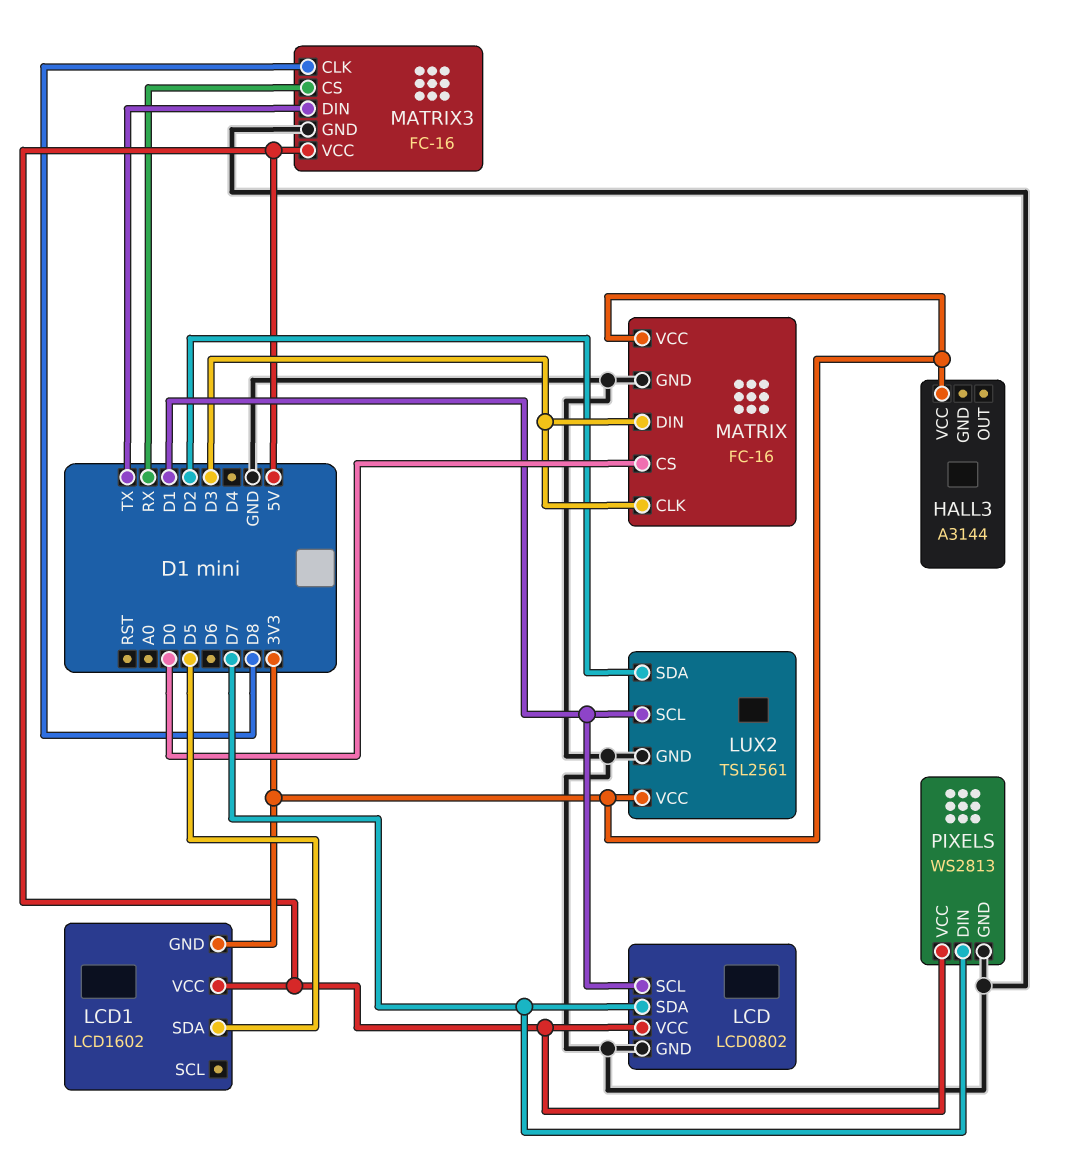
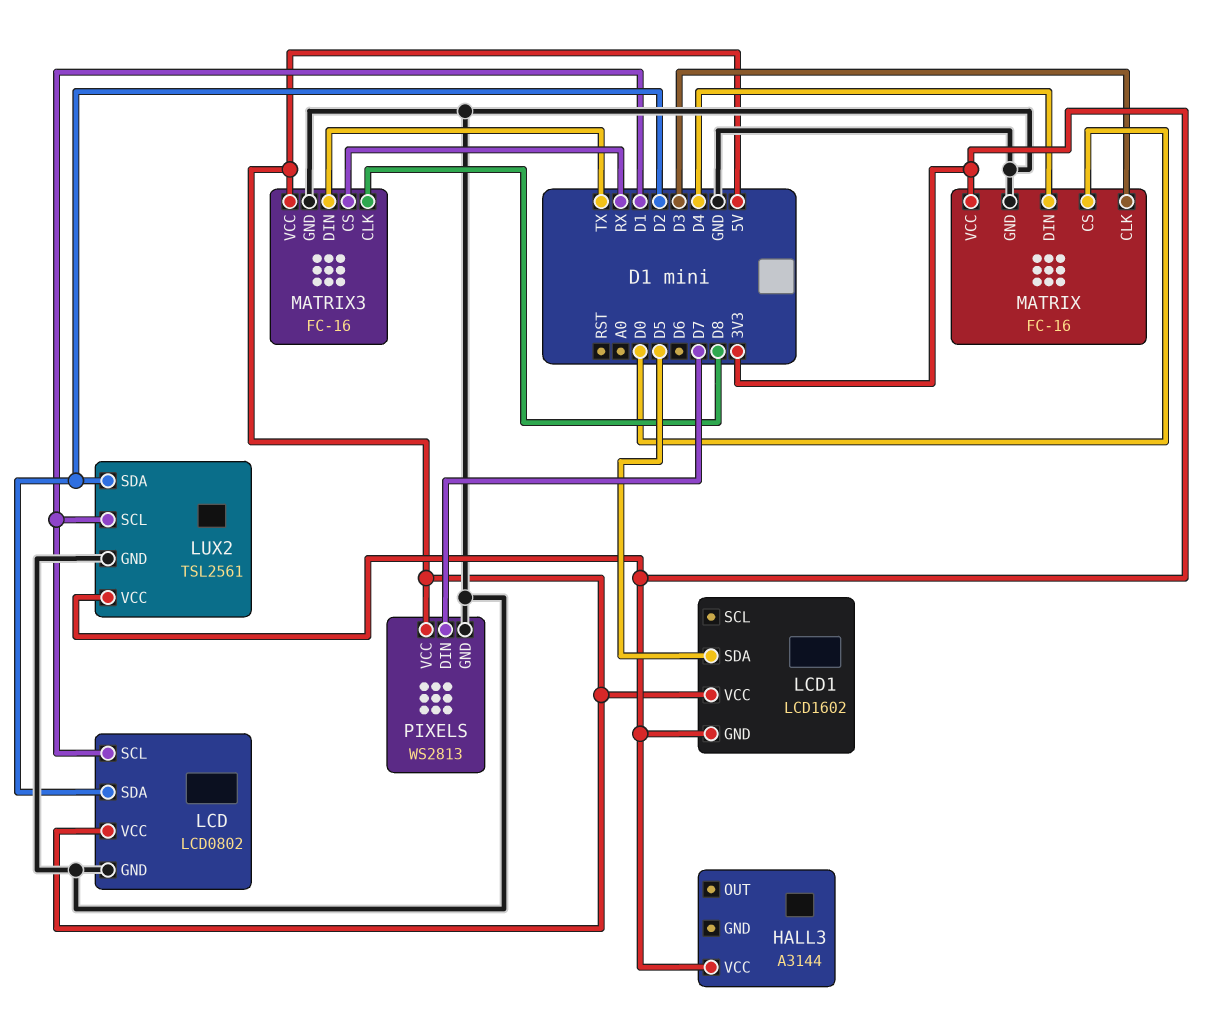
LCD pin SDA: D7 -> D2
MATRIX pin DIN: D3 -> D4

